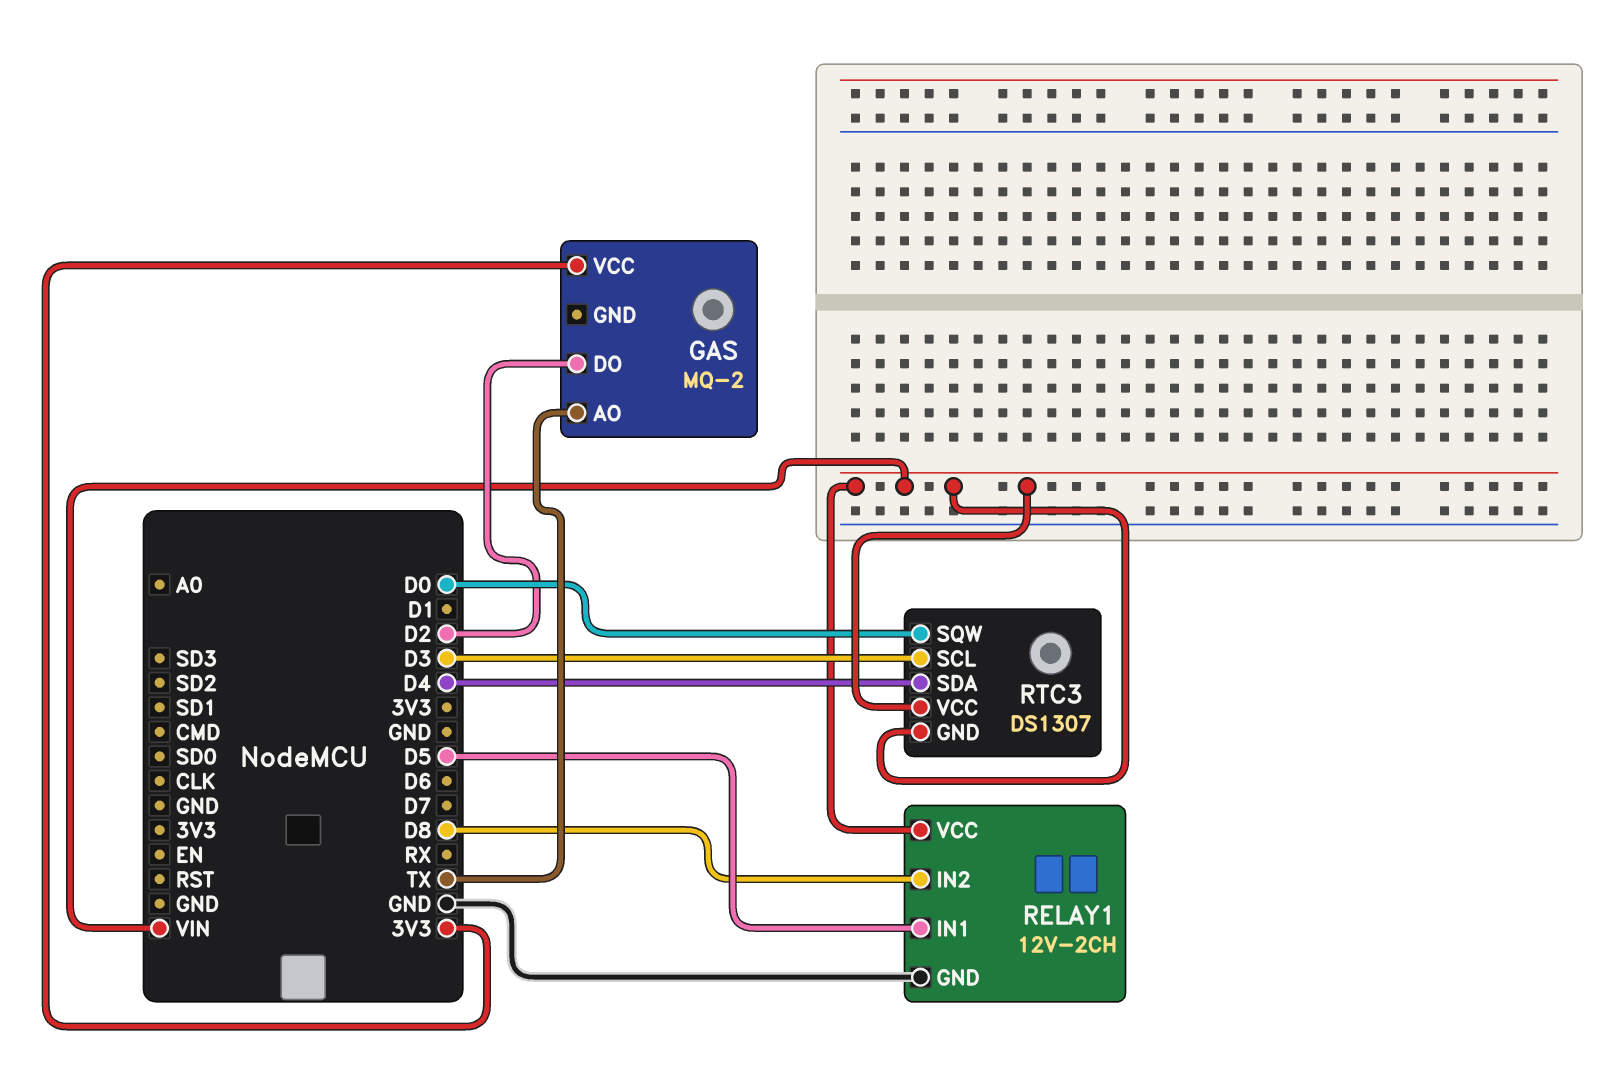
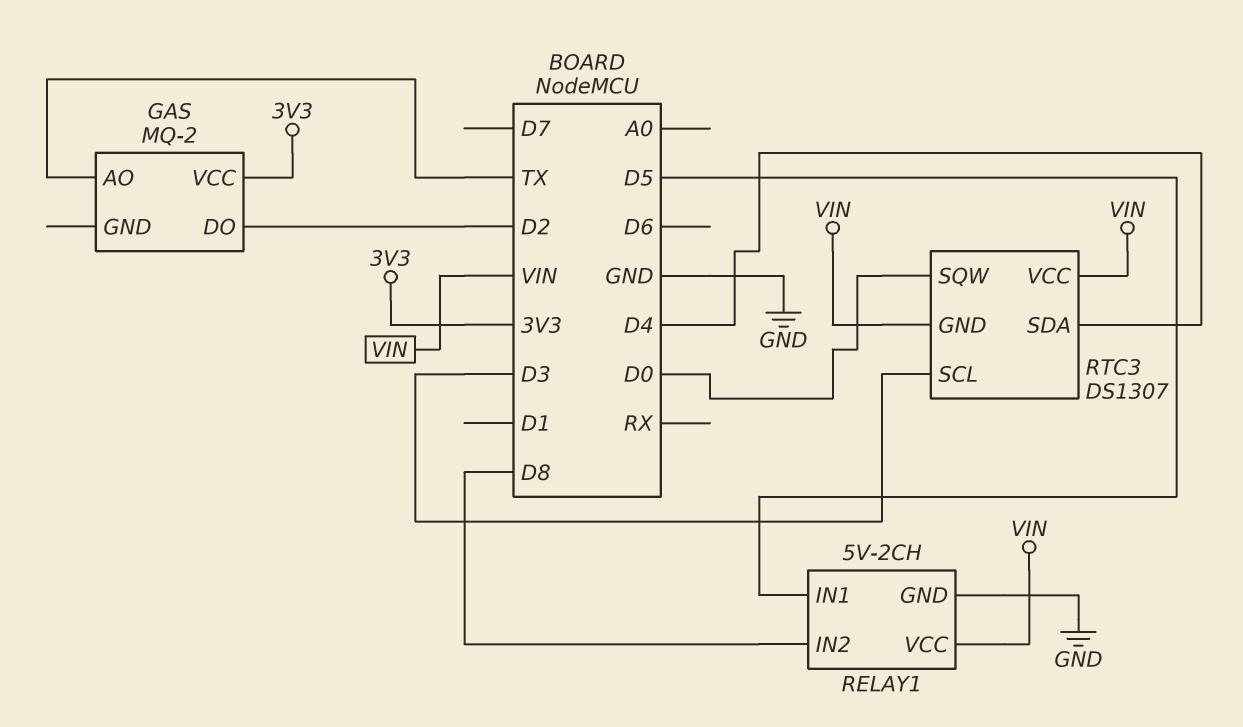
RELAY1: 12V-2CH -> 5V-2CH

